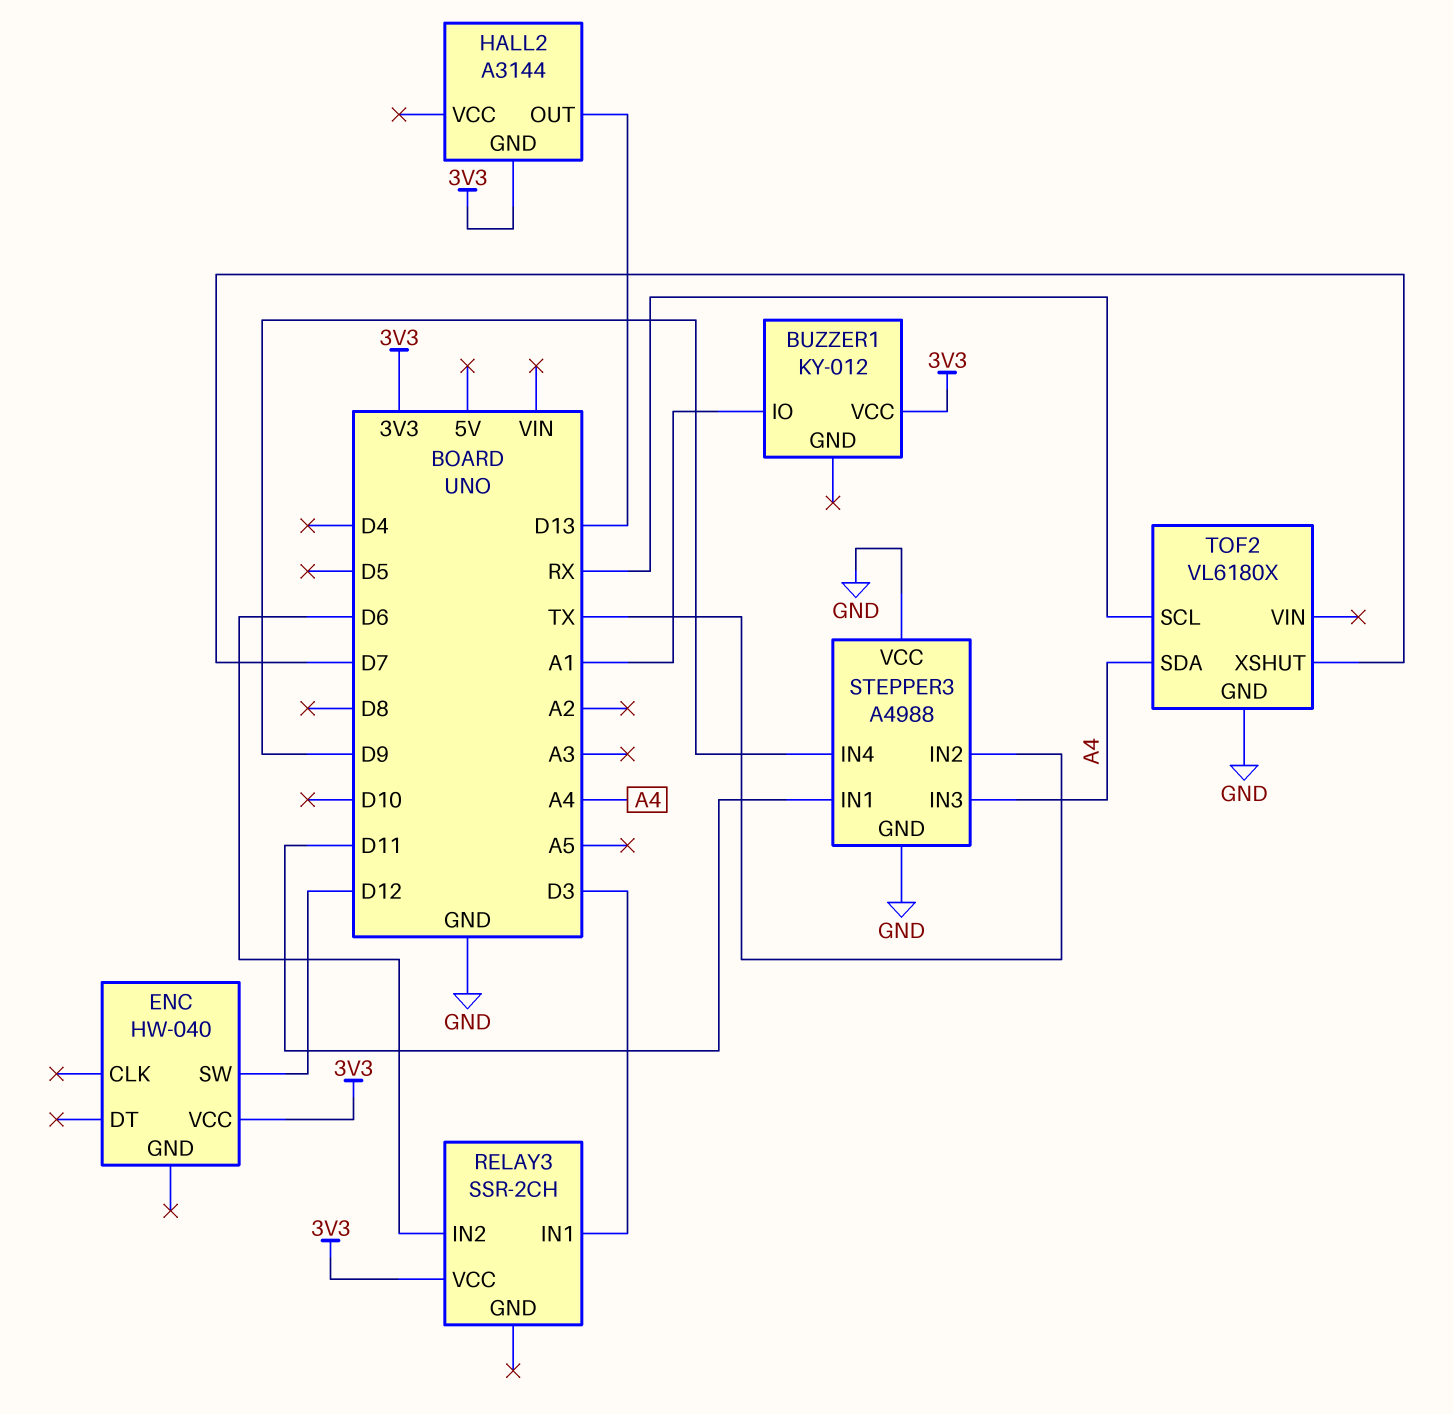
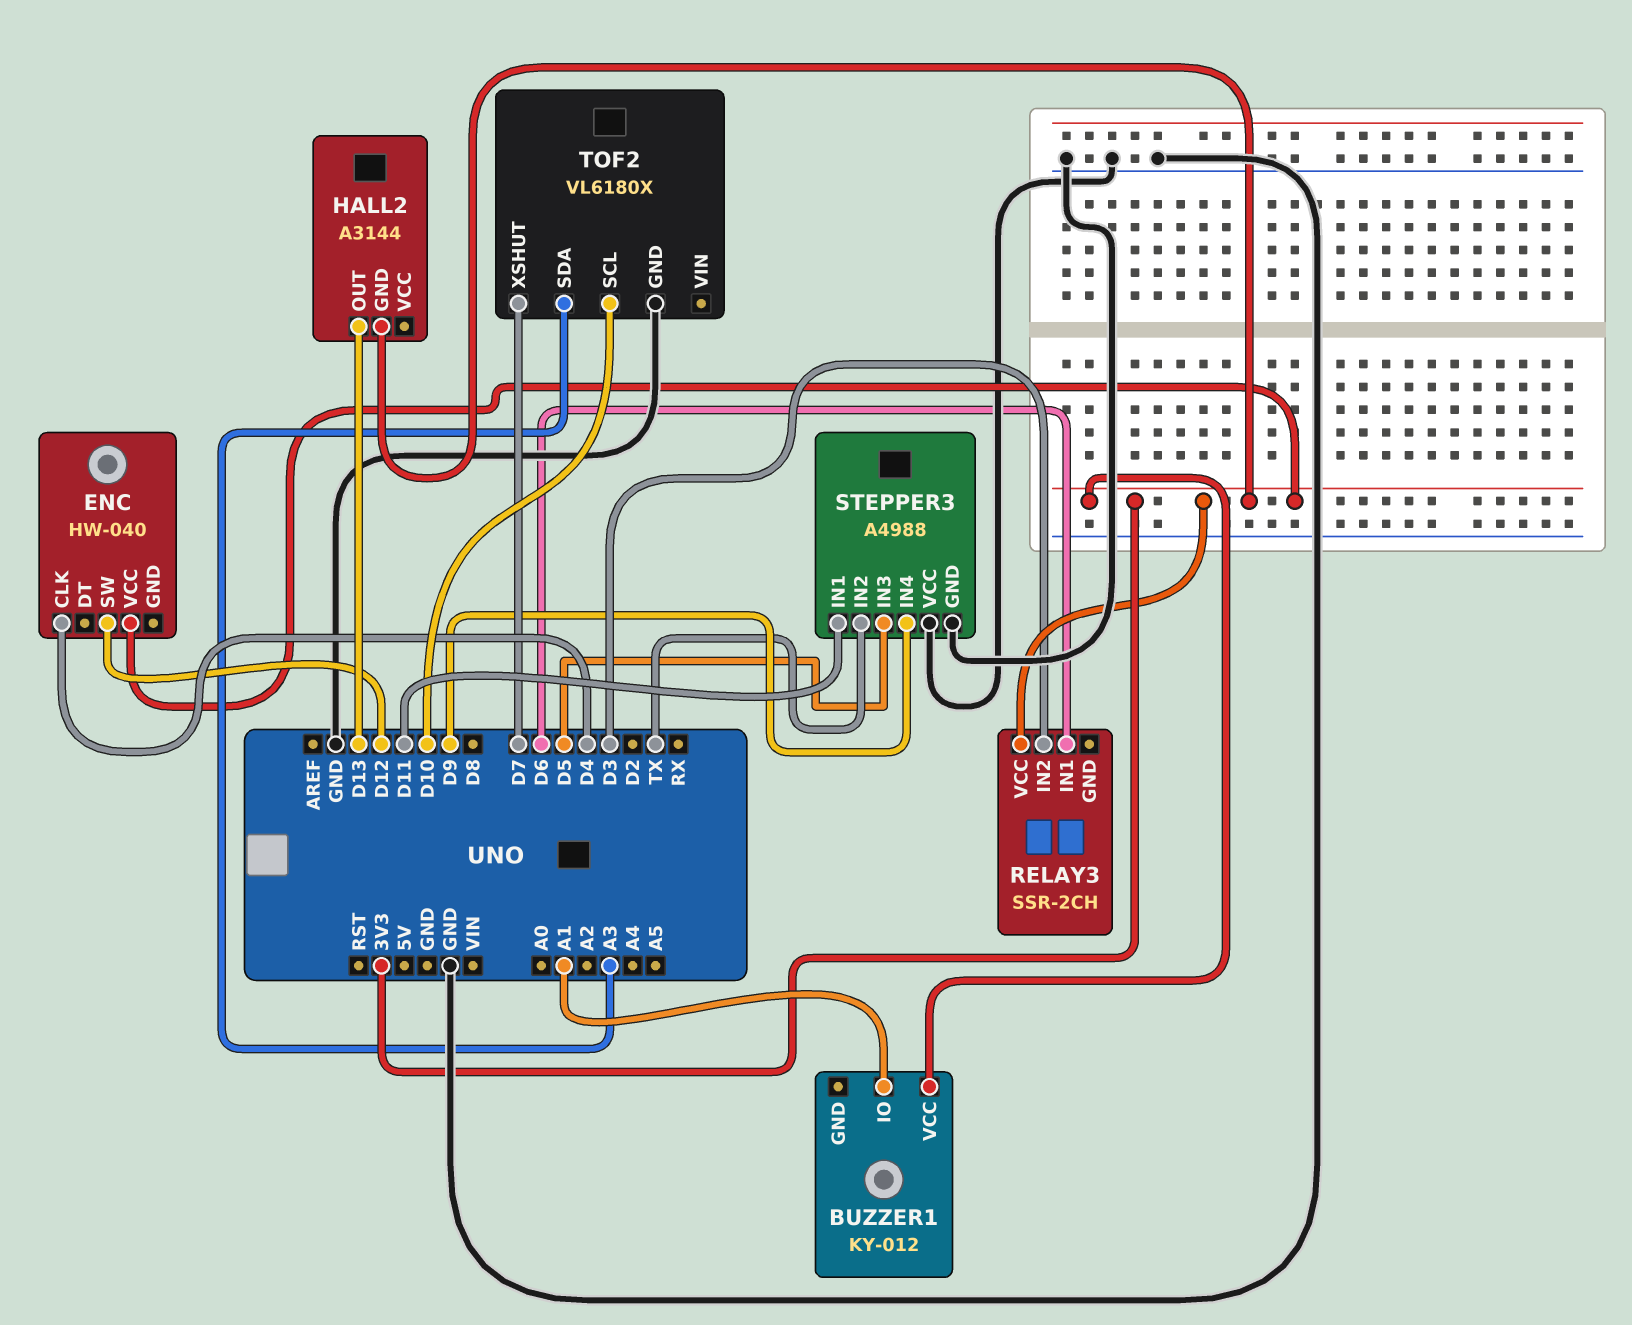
ENC pin CLK: none -> D4
RELAY3 pin IN1: D3 -> D6
RELAY3 pin IN2: D6 -> D3
STEPPER3 pin IN3: A4 -> D5
TOF2 pin SCL: RX -> D10
TOF2 pin SDA: A4 -> A3

